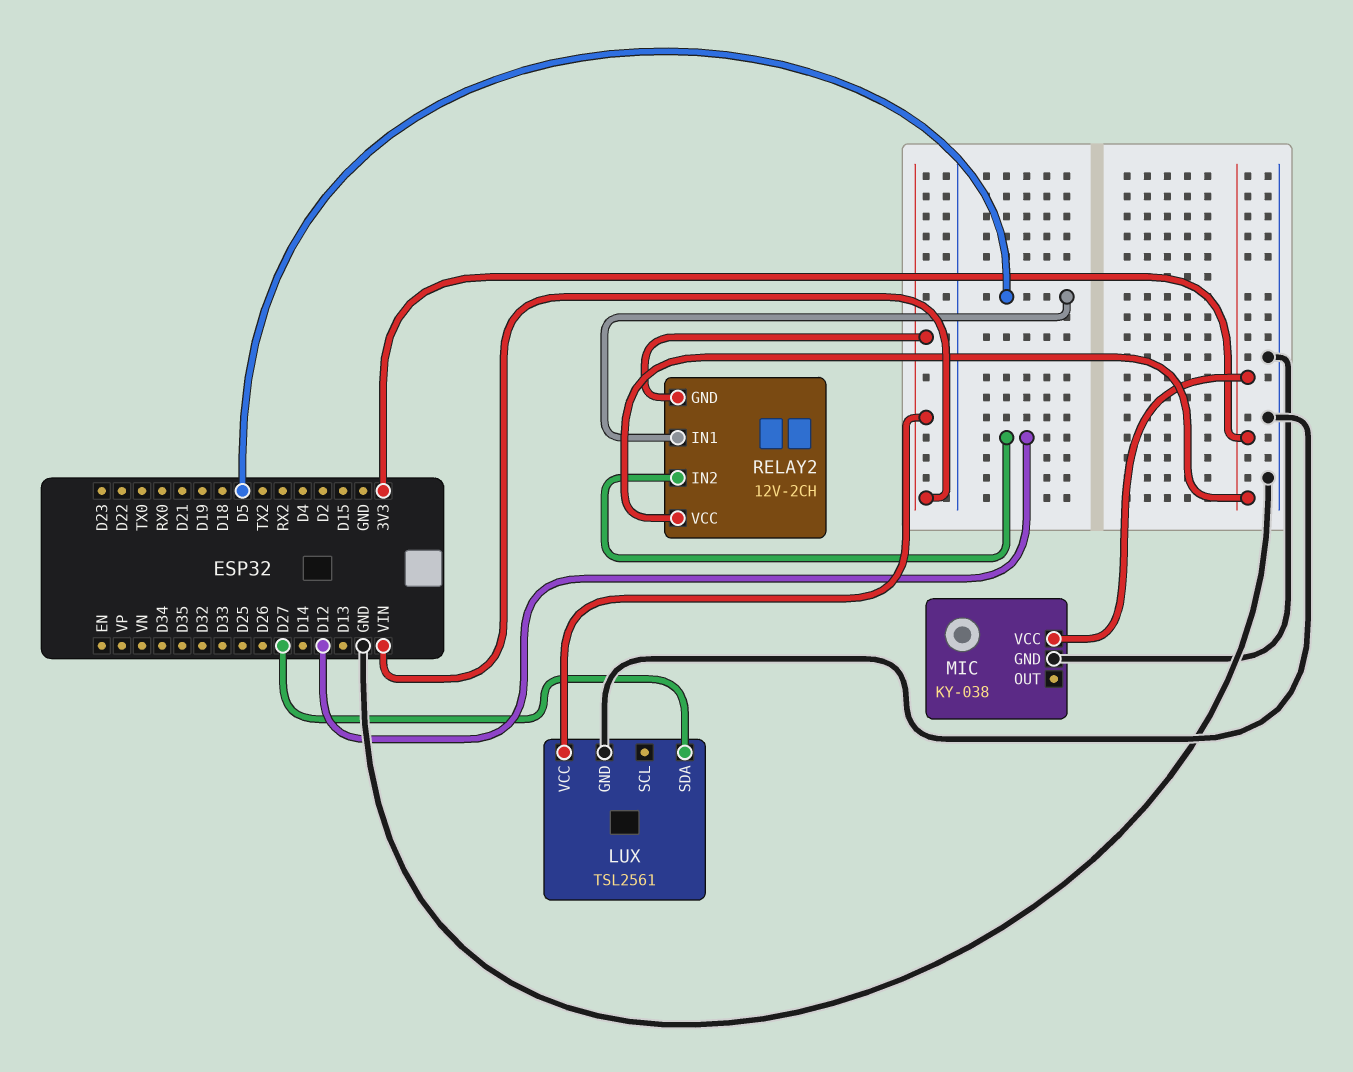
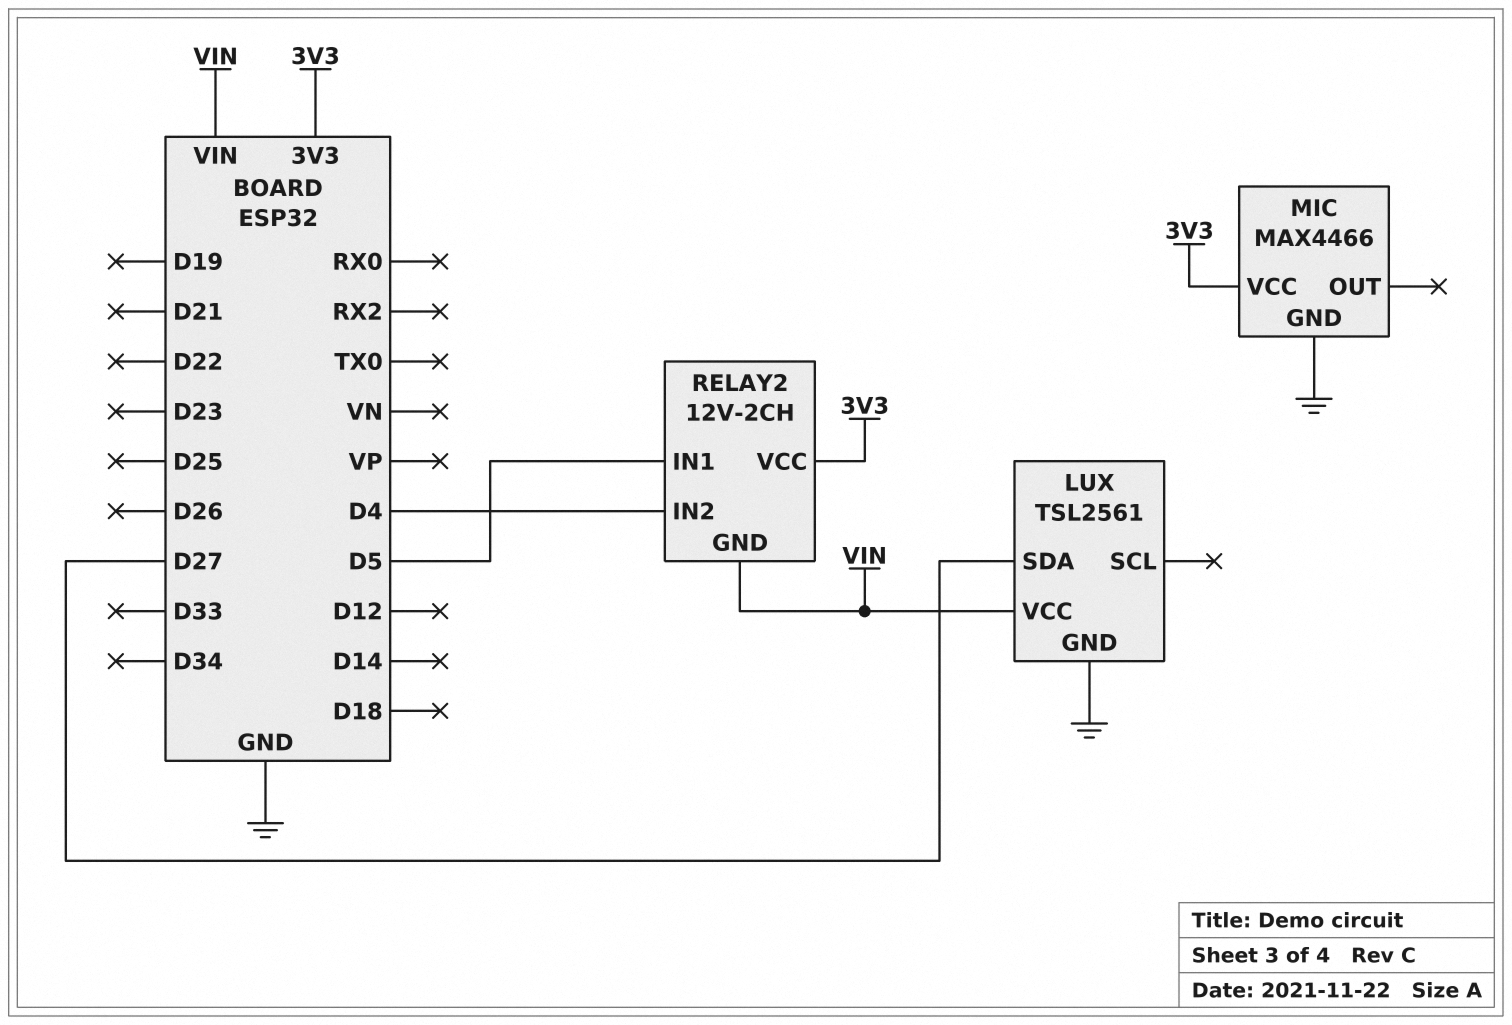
MIC: KY-038 -> MAX4466
RELAY2 pin IN2: D12 -> D4

